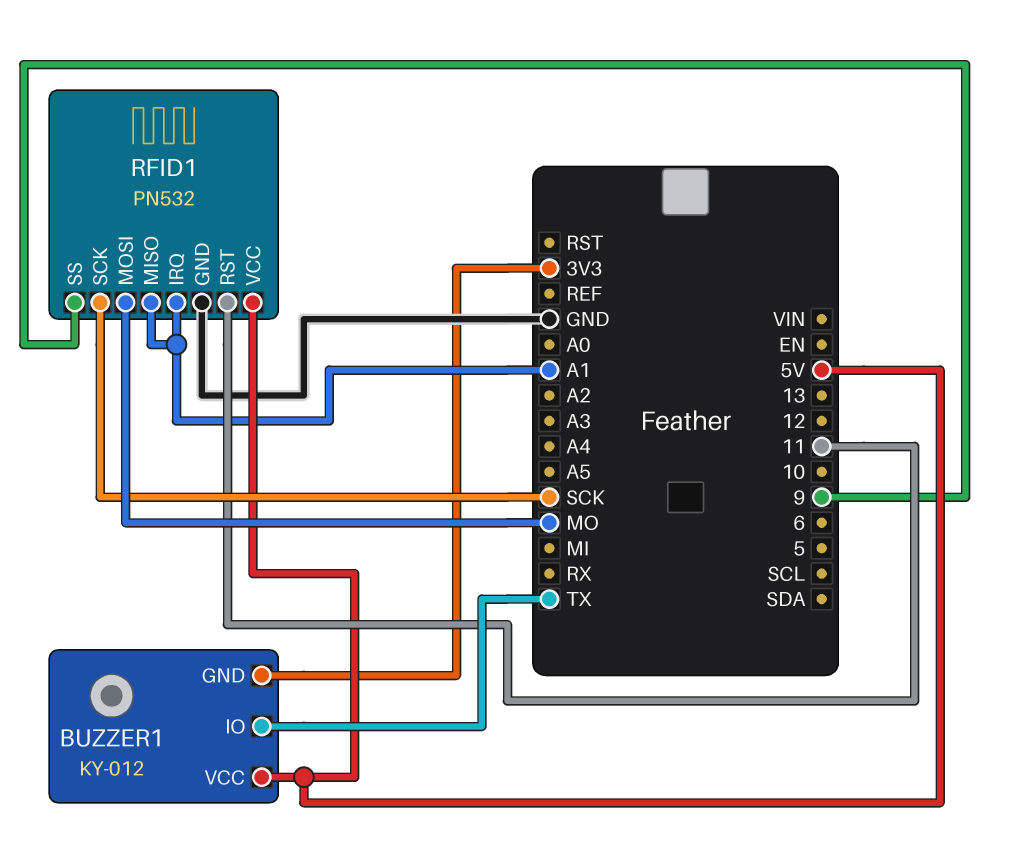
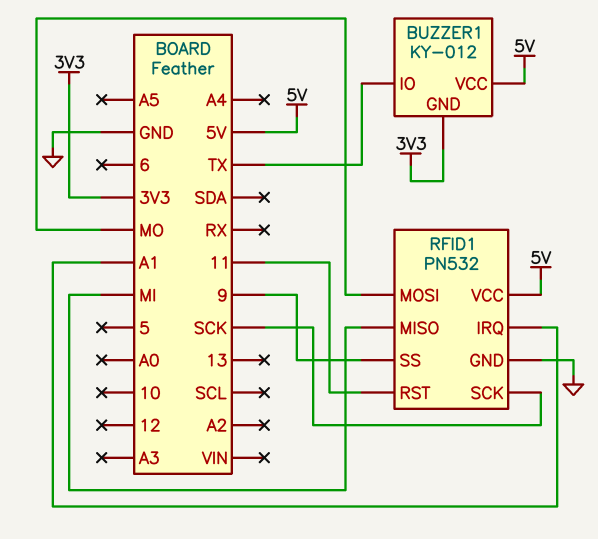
RFID1 pin MISO: A1 -> MI

